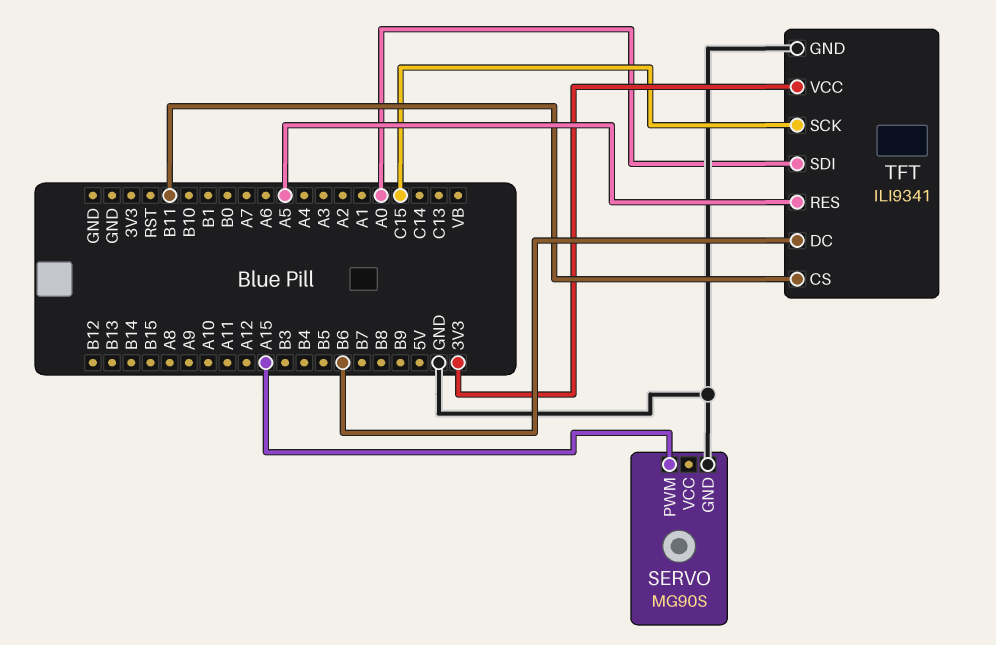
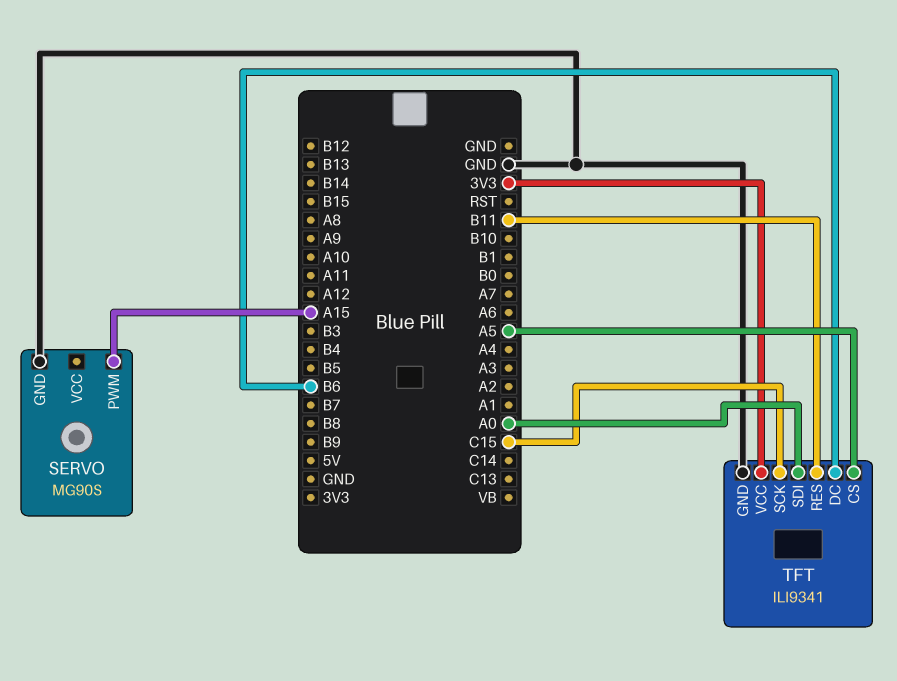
TFT pin CS: B11 -> A5
TFT pin RES: A5 -> B11

